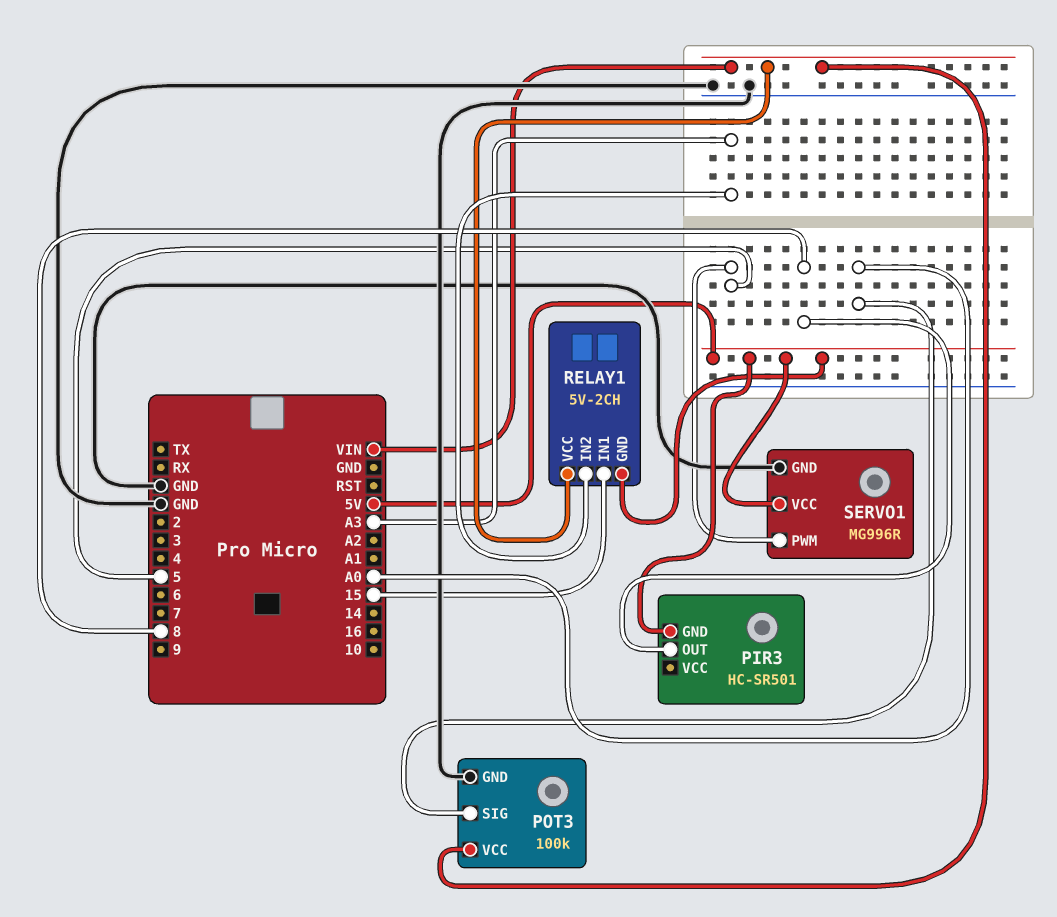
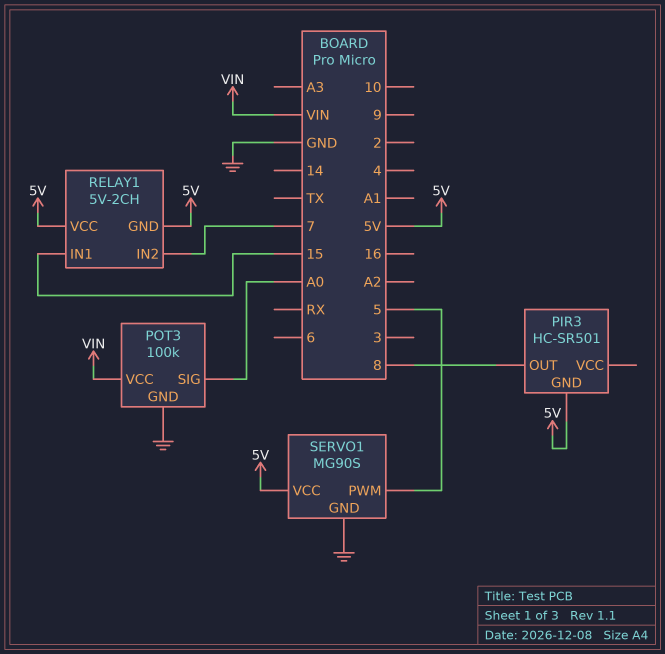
RELAY1 pin IN2: A3 -> 7
RELAY1 pin VCC: VIN -> 5V
SERVO1: MG996R -> MG90S

